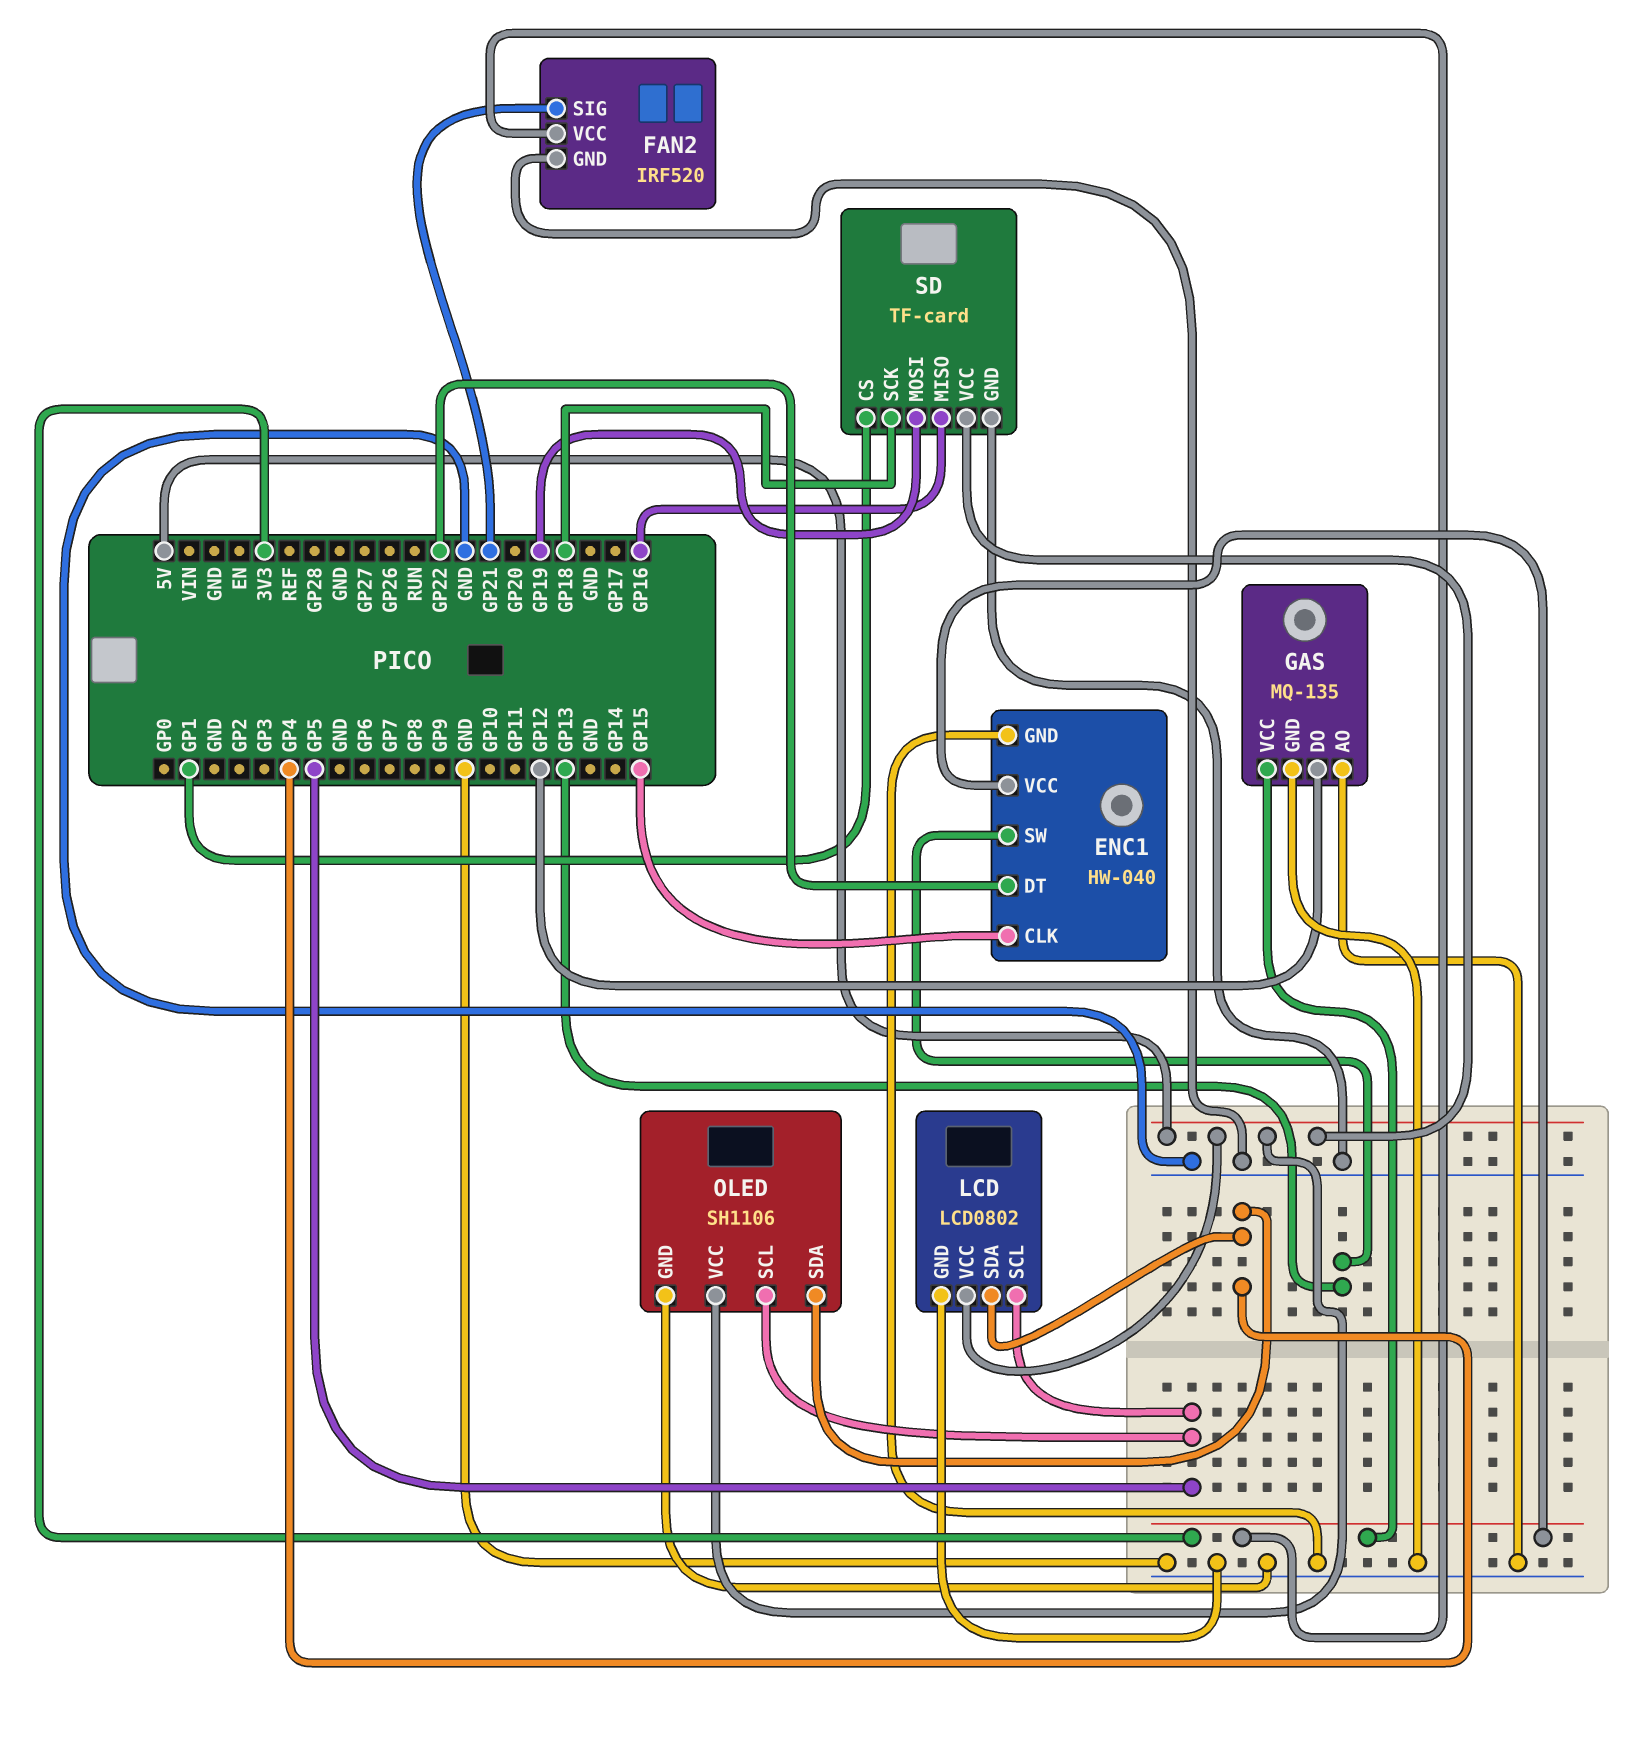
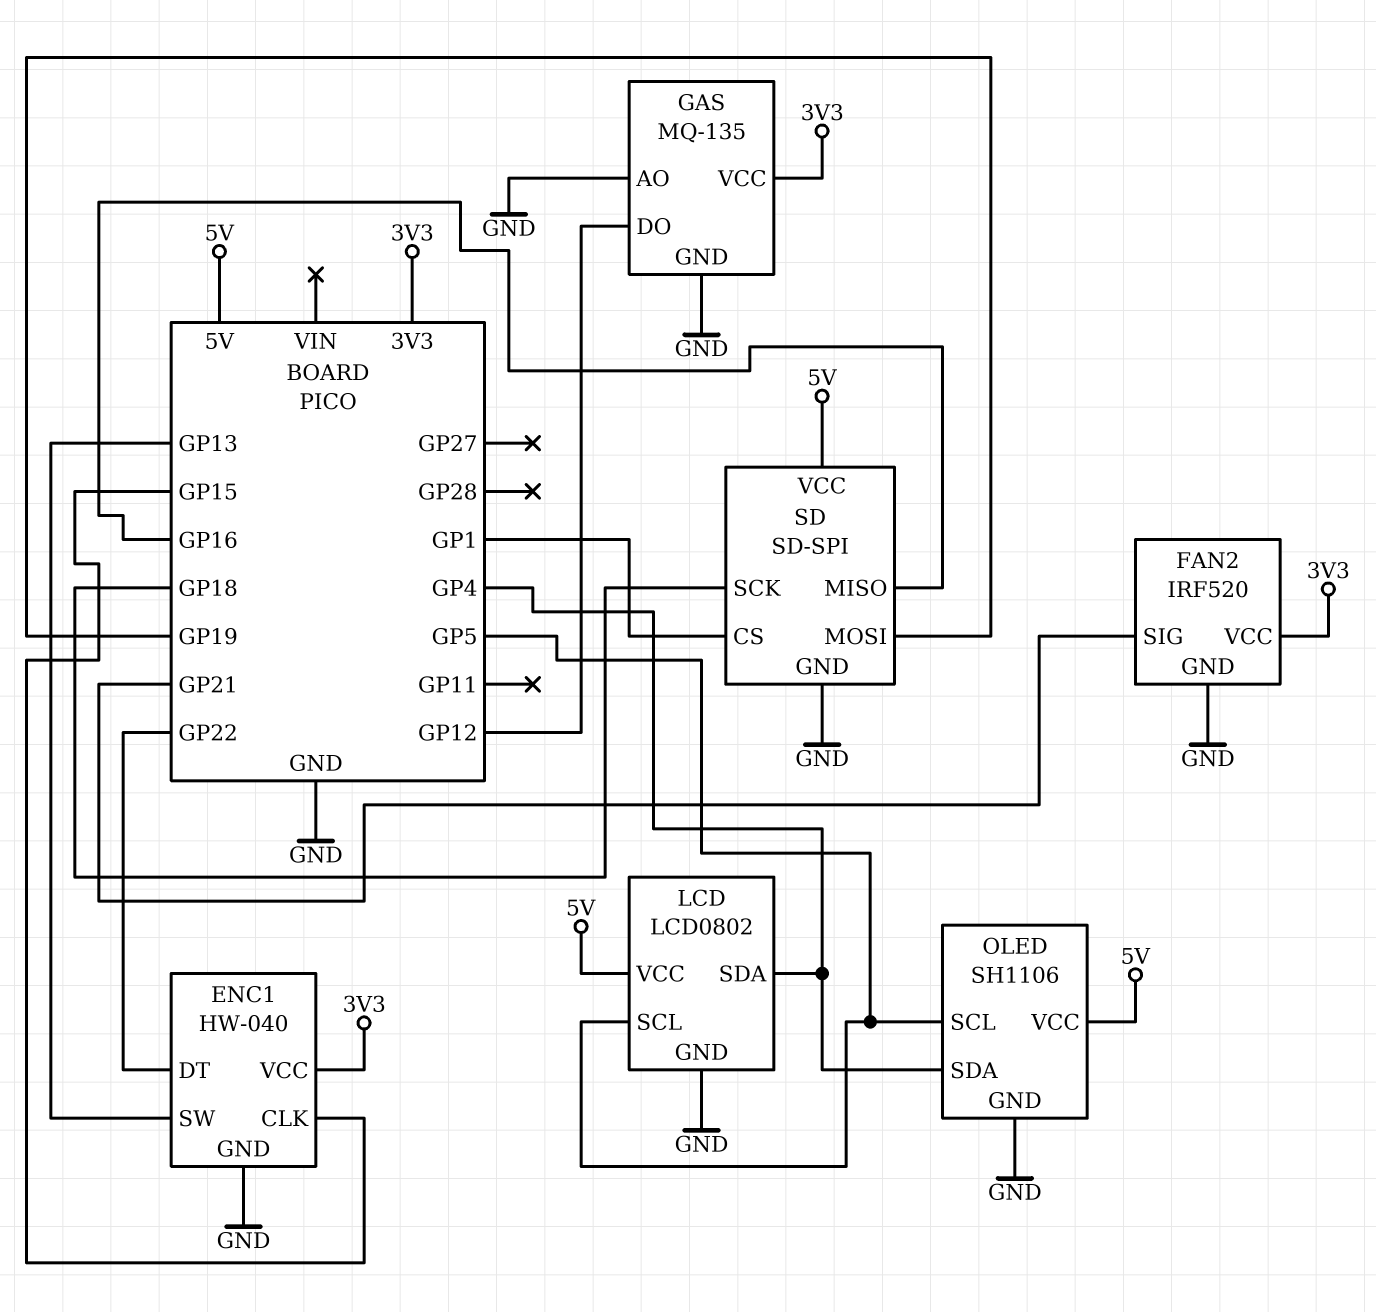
SD: TF-card -> SD-SPI

